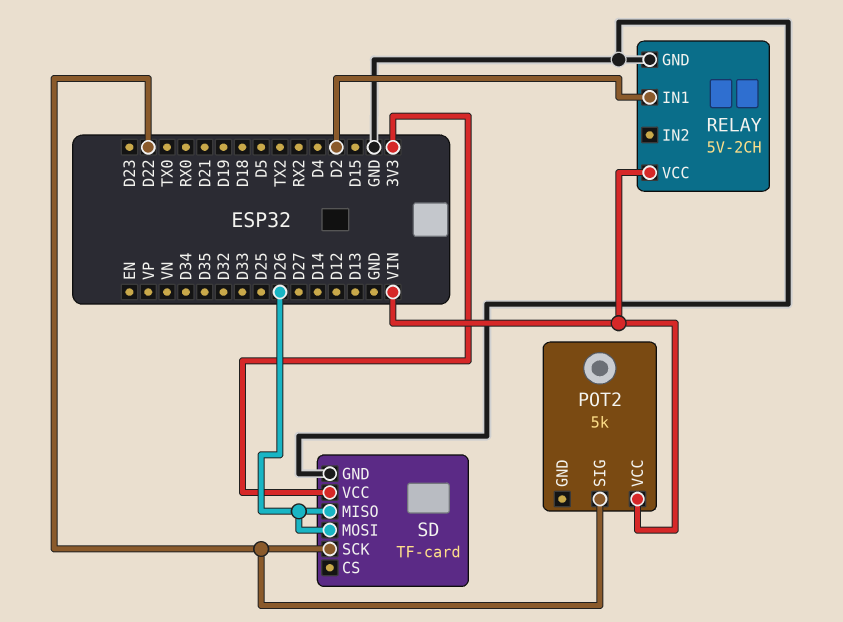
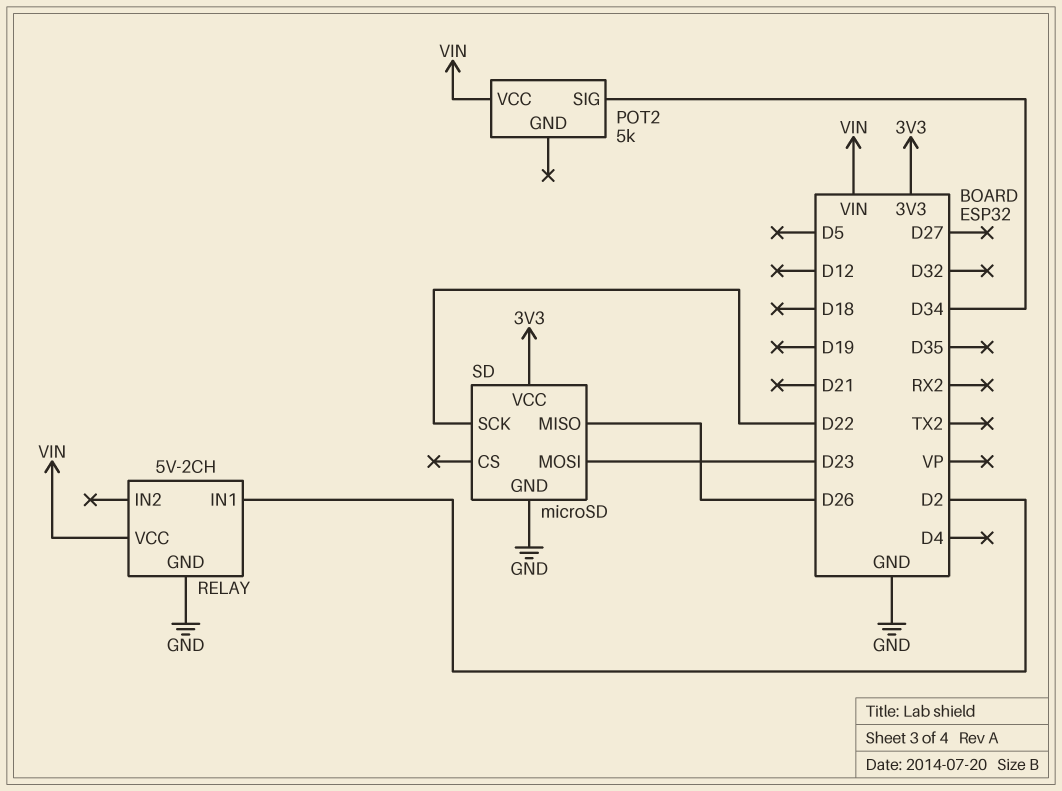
POT2 pin SIG: D22 -> D34
SD: TF-card -> microSD
SD pin MOSI: D26 -> D23

